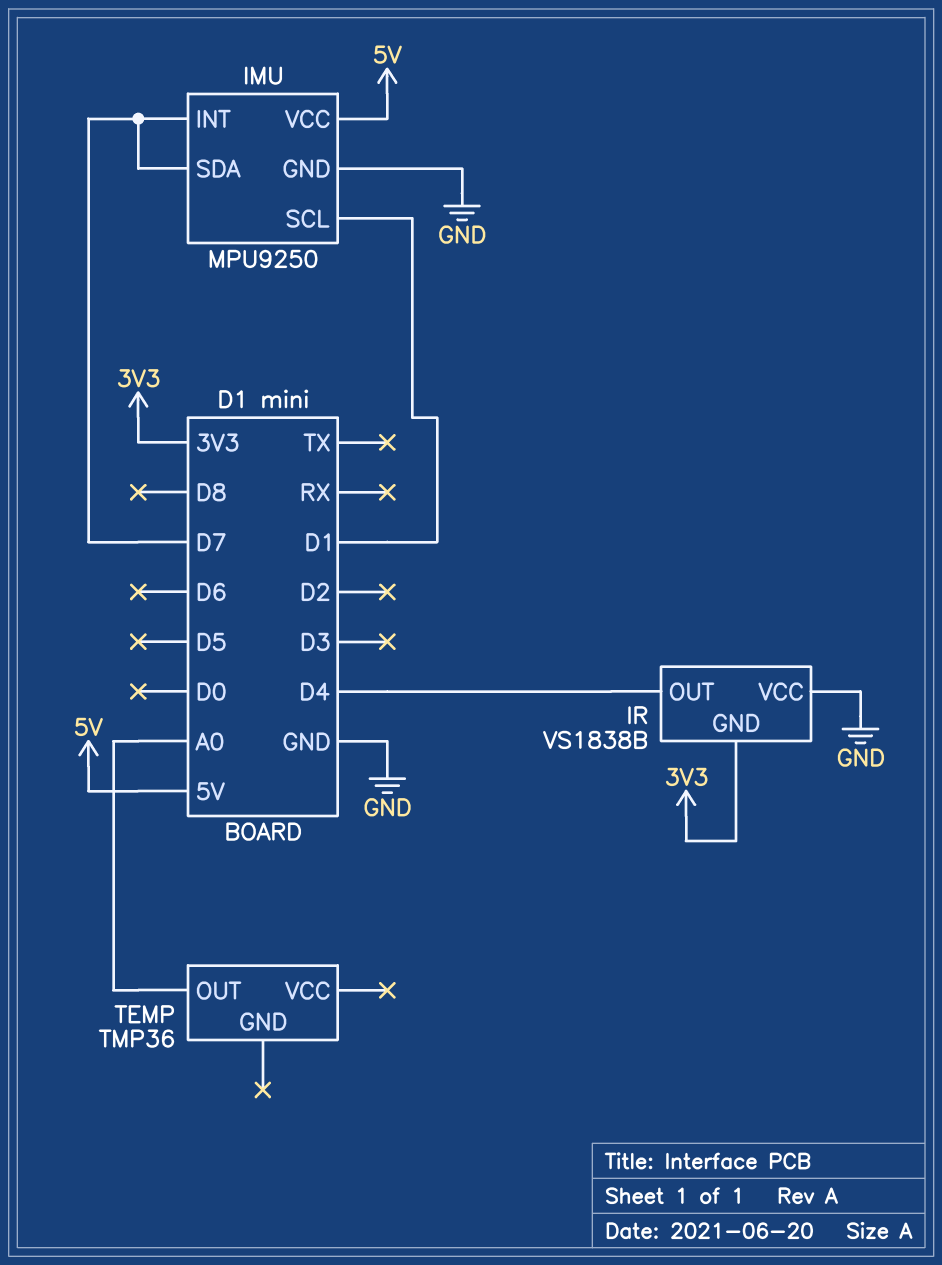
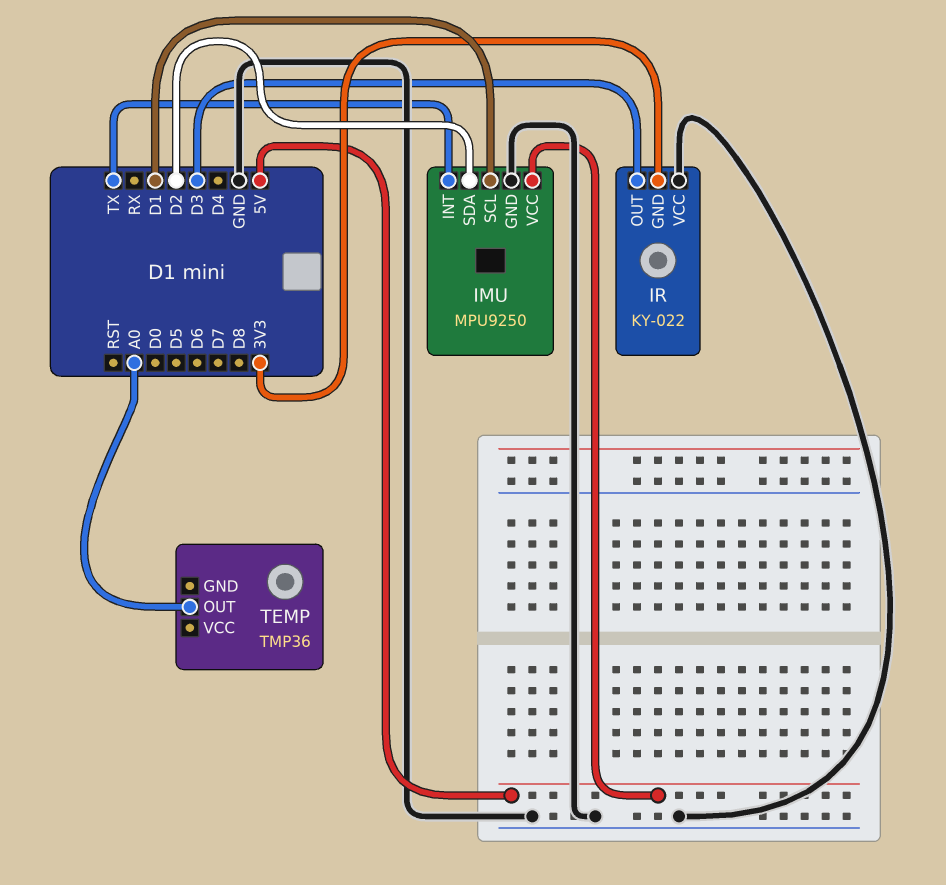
IMU pin INT: D7 -> TX
IMU pin SDA: D7 -> D2
IR: VS1838B -> KY-022
IR pin OUT: D4 -> D3

